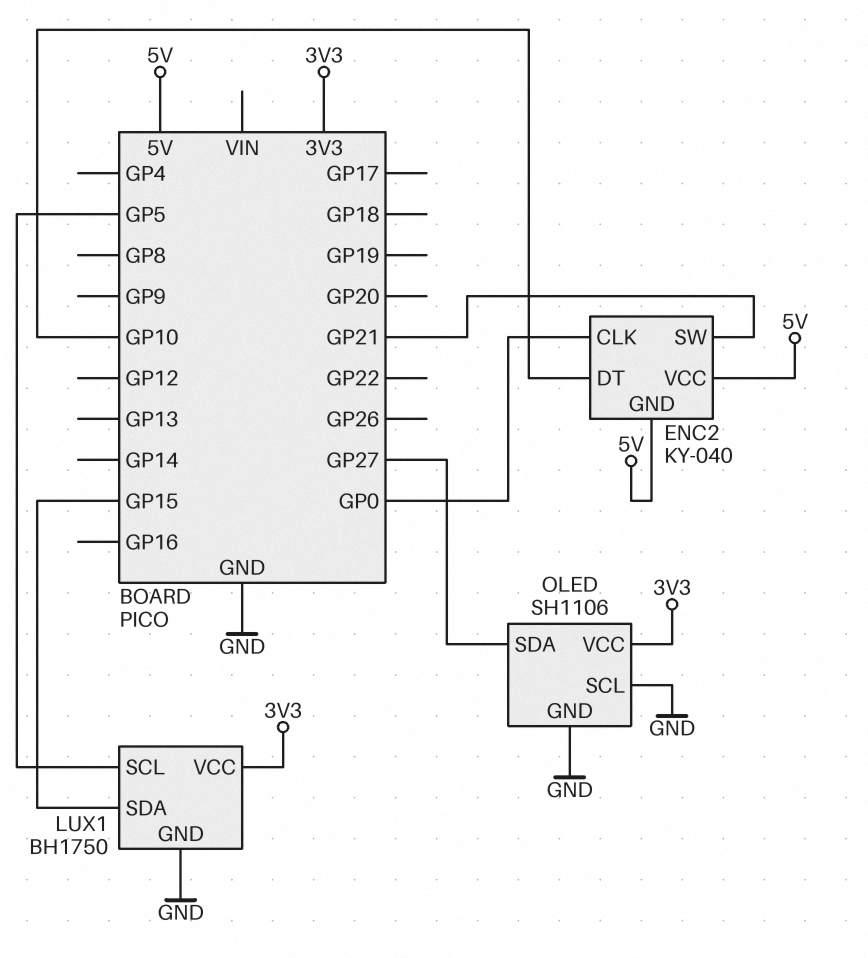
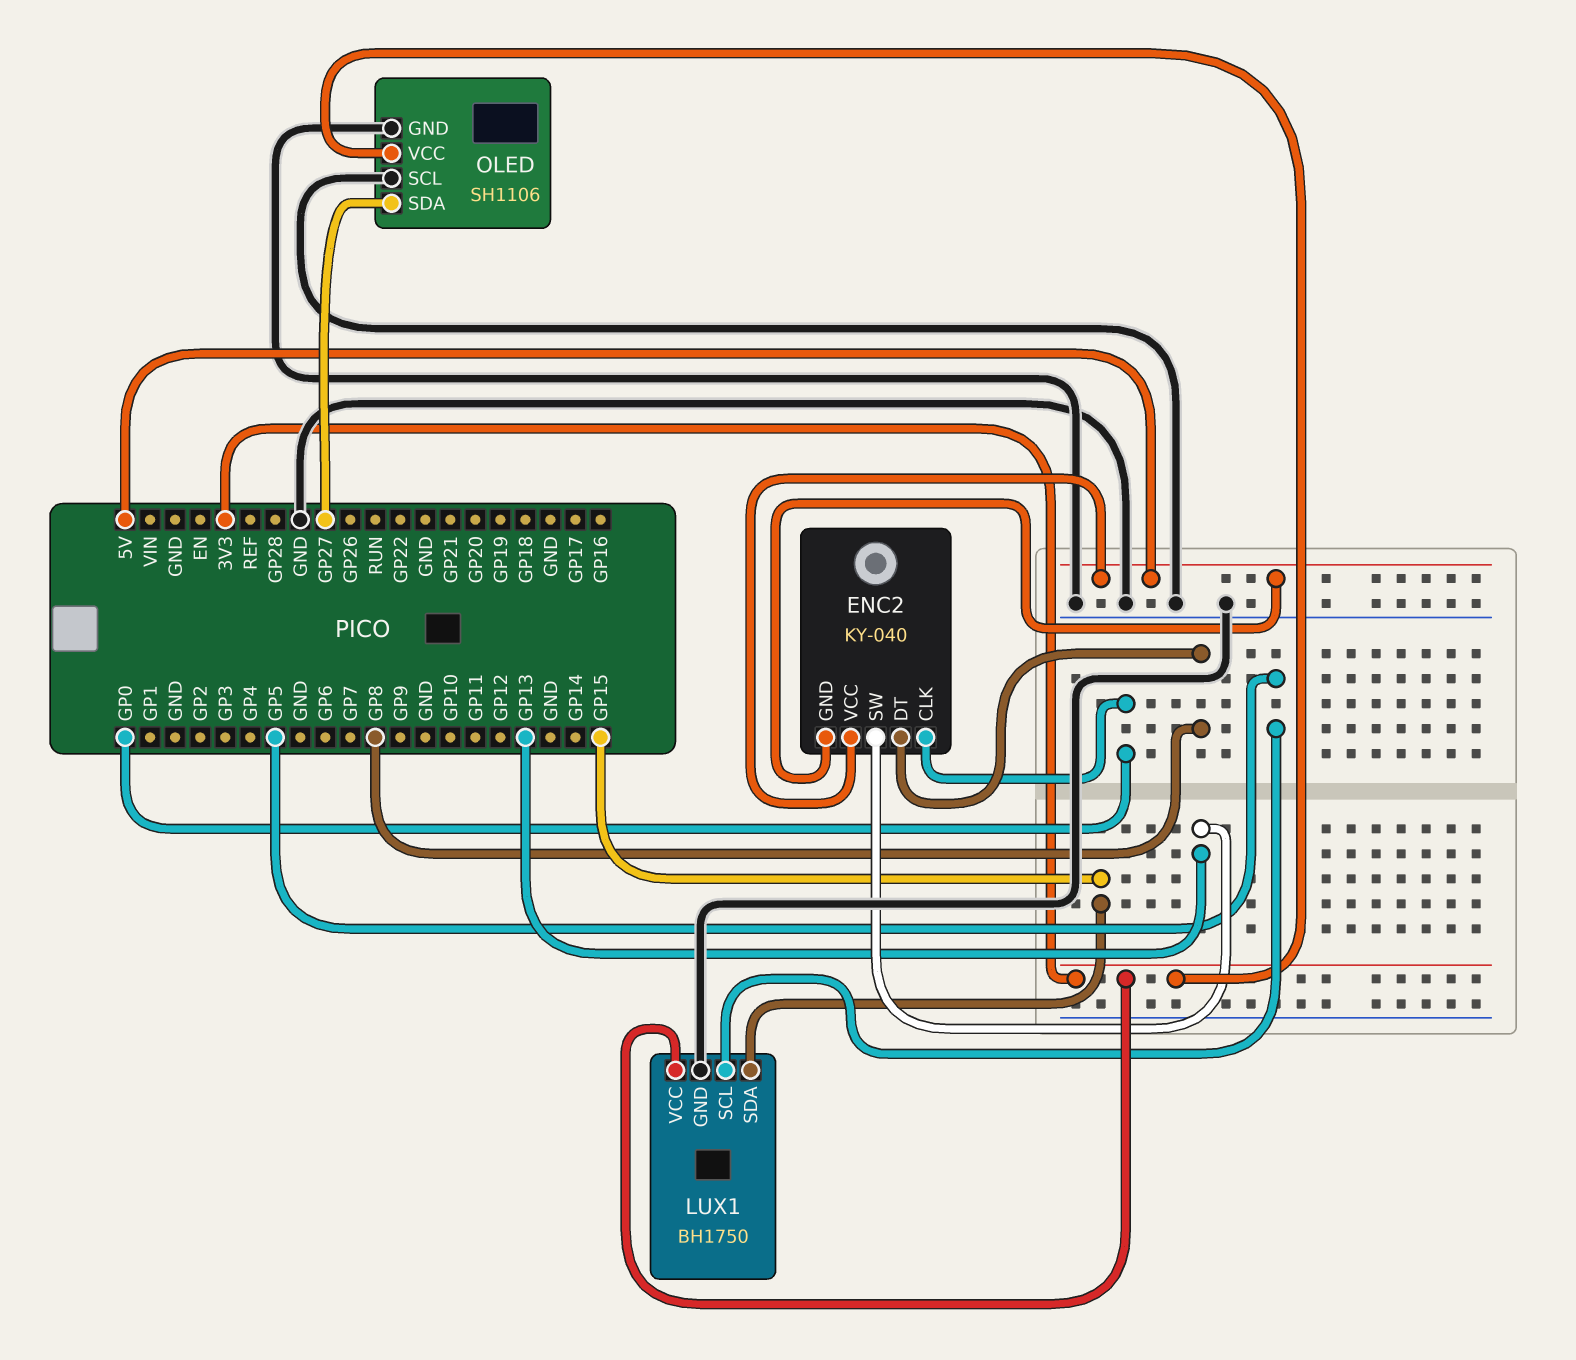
ENC2 pin DT: GP10 -> GP8
ENC2 pin SW: GP21 -> GP13

